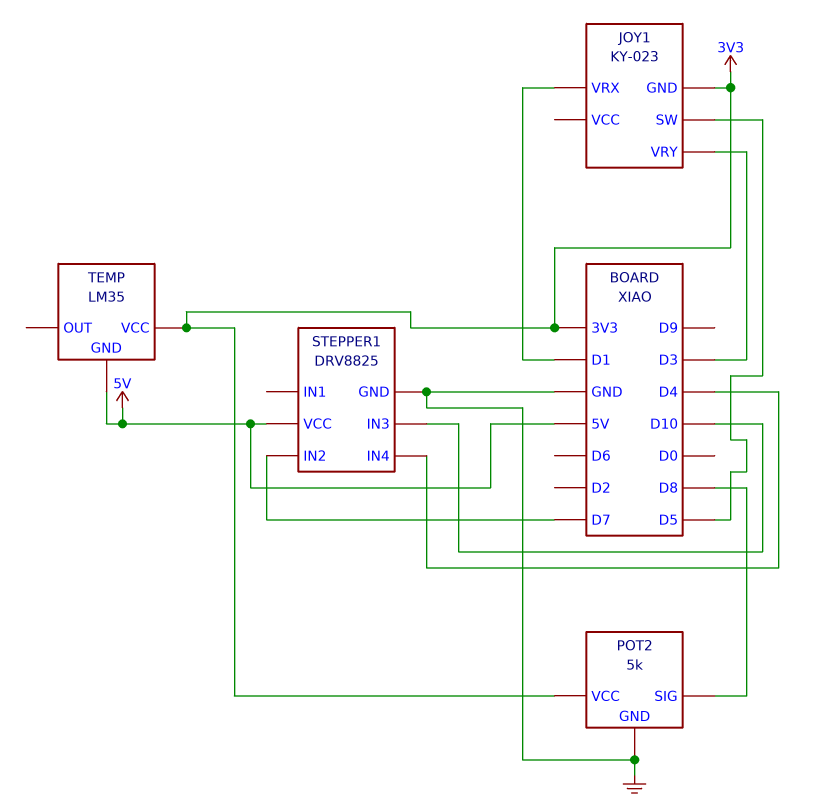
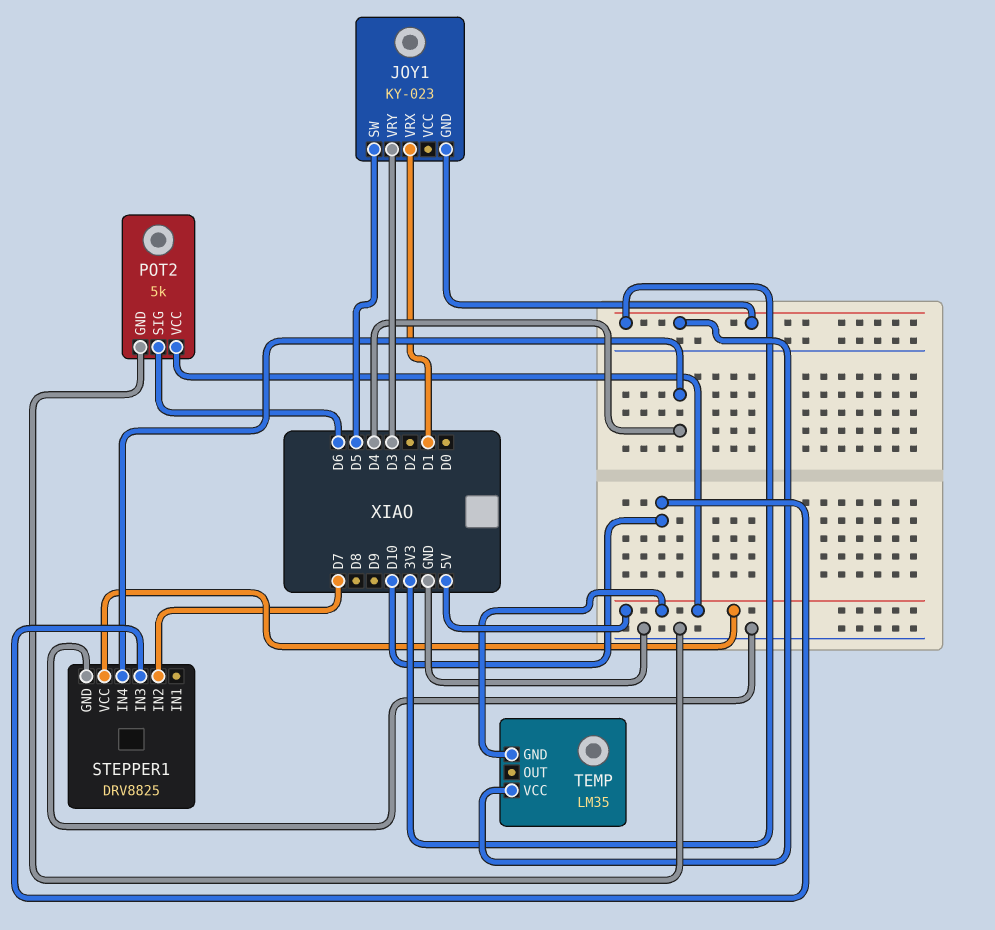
POT2 pin SIG: D8 -> D6
POT2 pin VCC: 3V3 -> 5V

